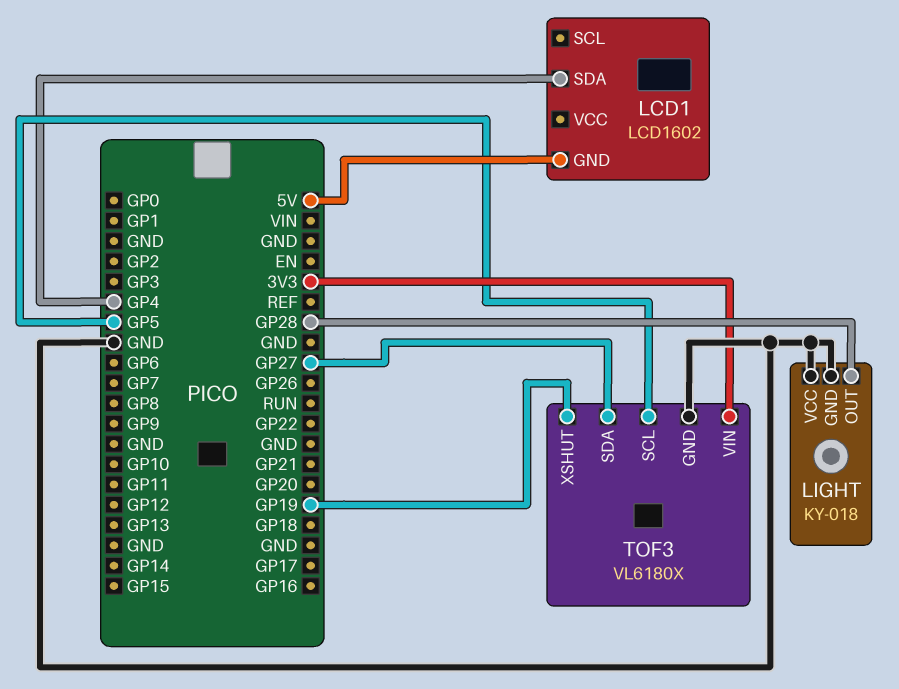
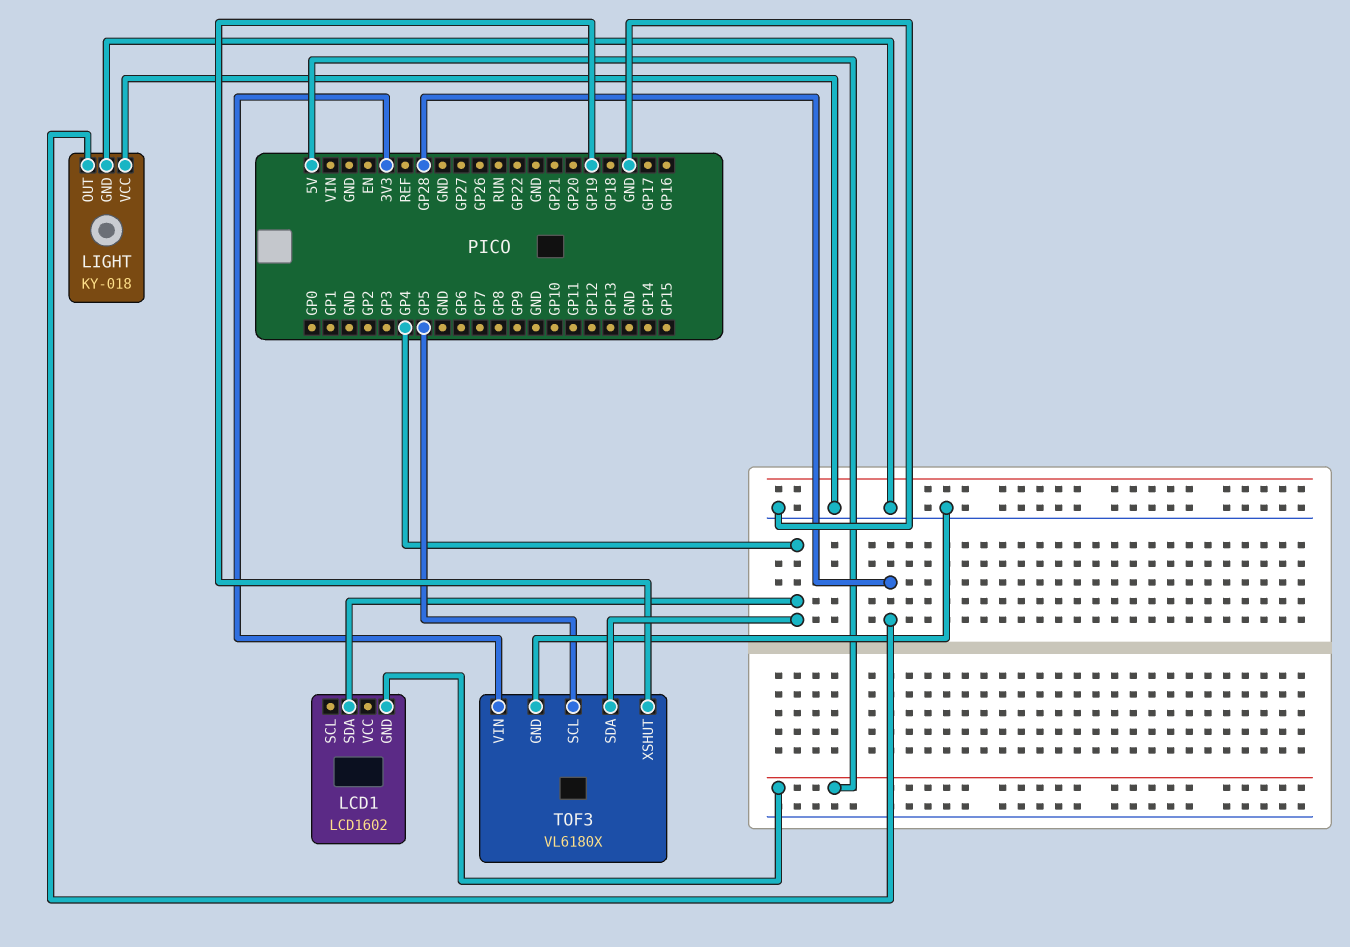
TOF3 pin SDA: GP27 -> GP4

